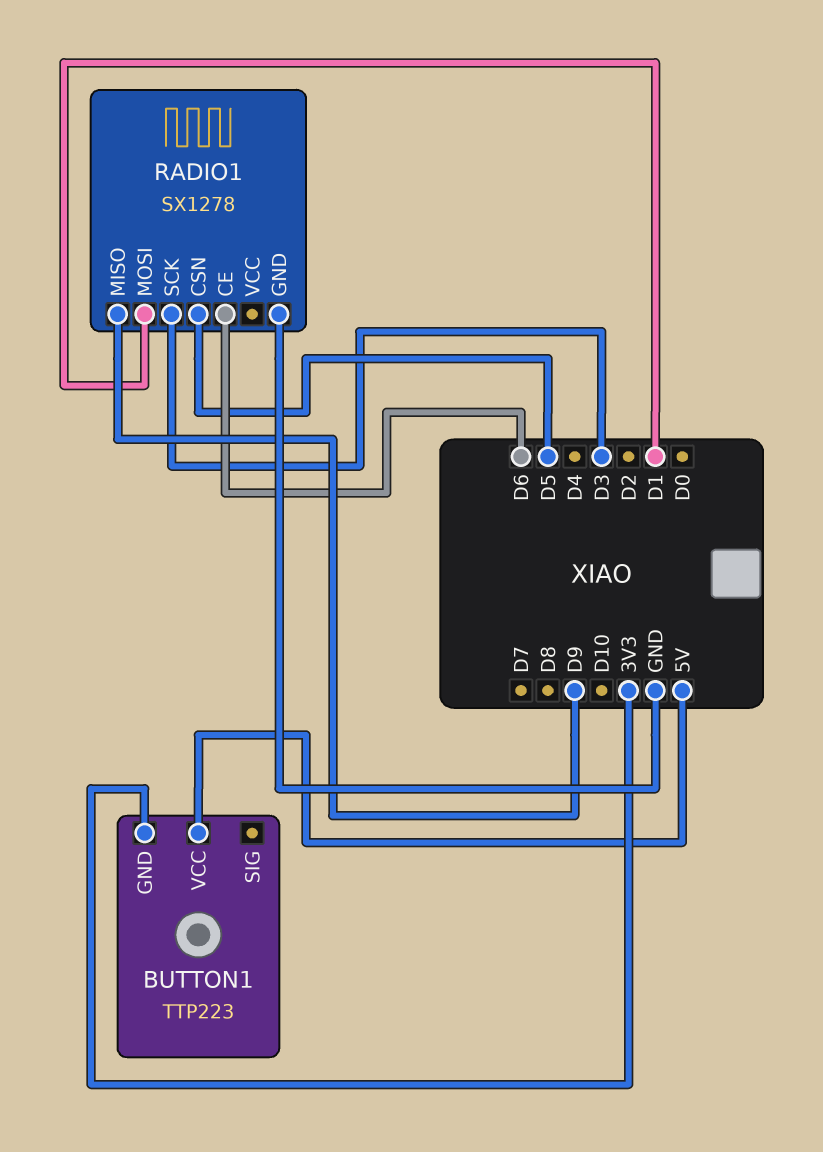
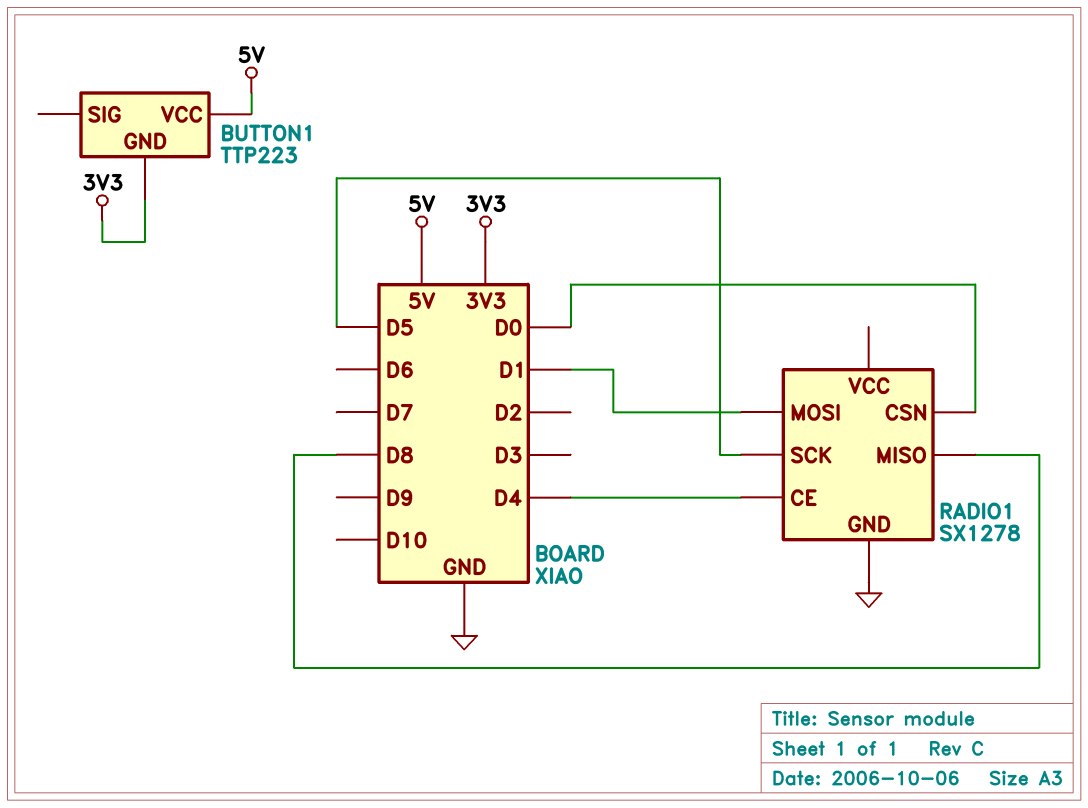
RADIO1 pin CE: D6 -> D4
RADIO1 pin CSN: D5 -> D0
RADIO1 pin MISO: D9 -> D8
RADIO1 pin SCK: D3 -> D5

